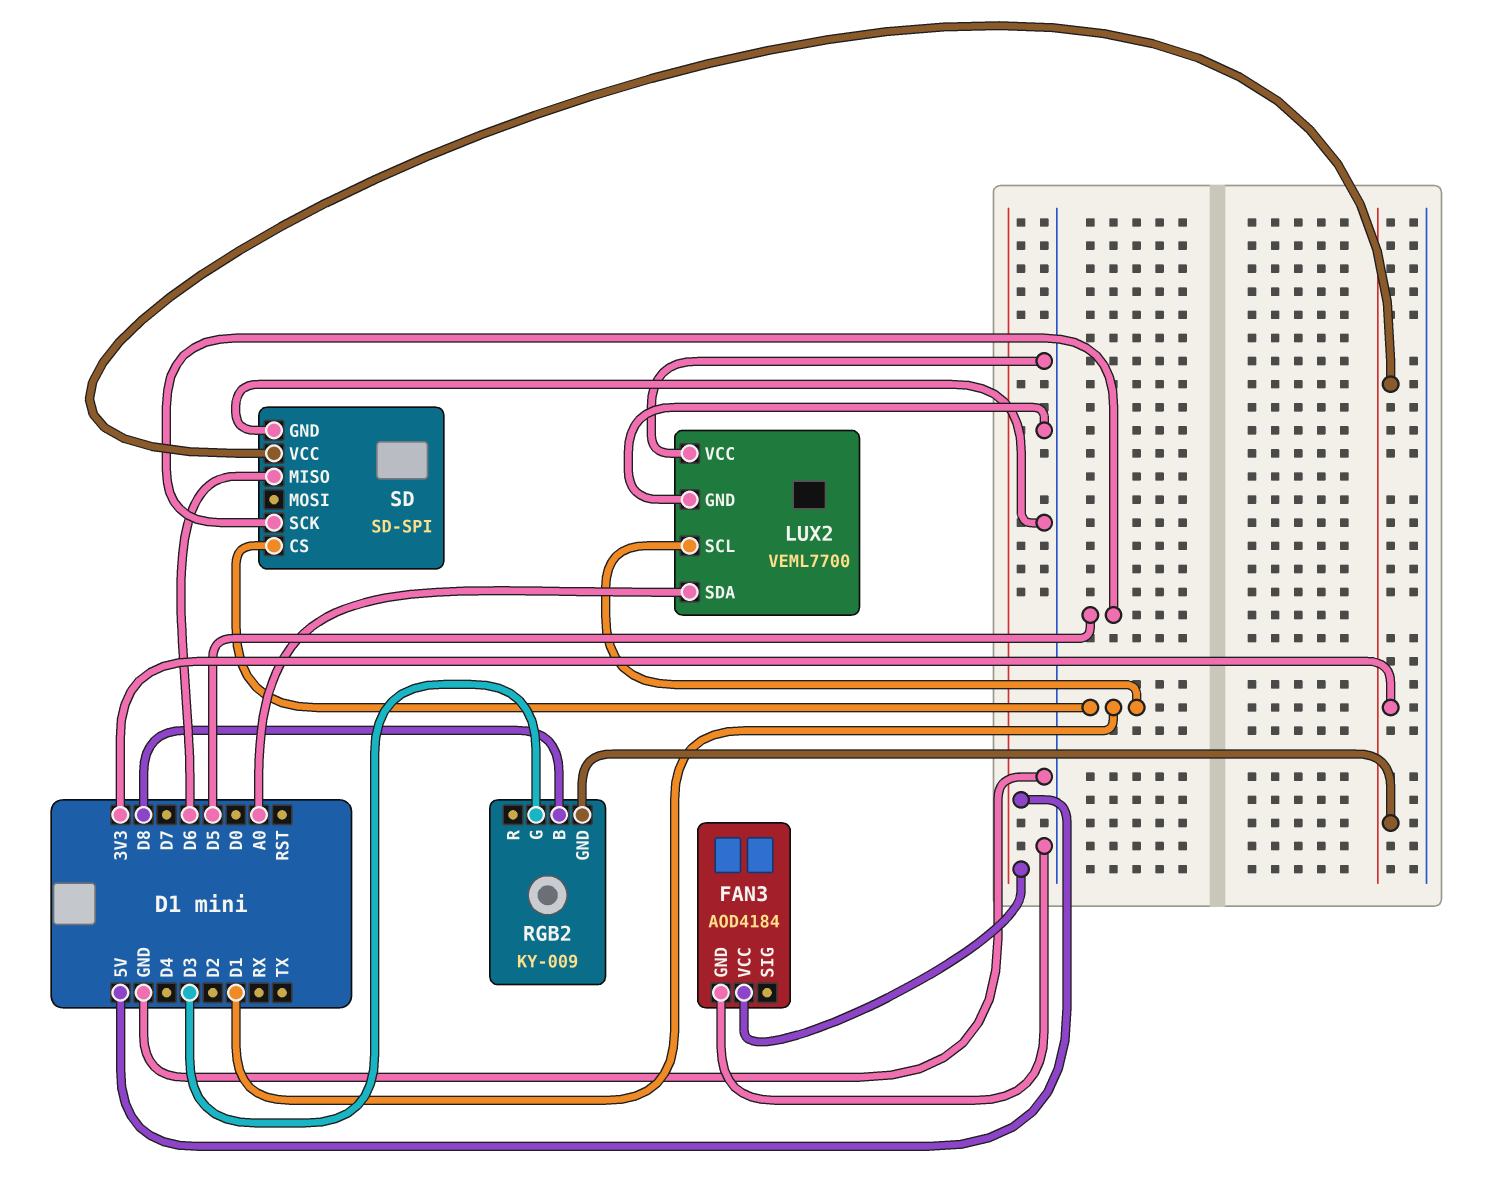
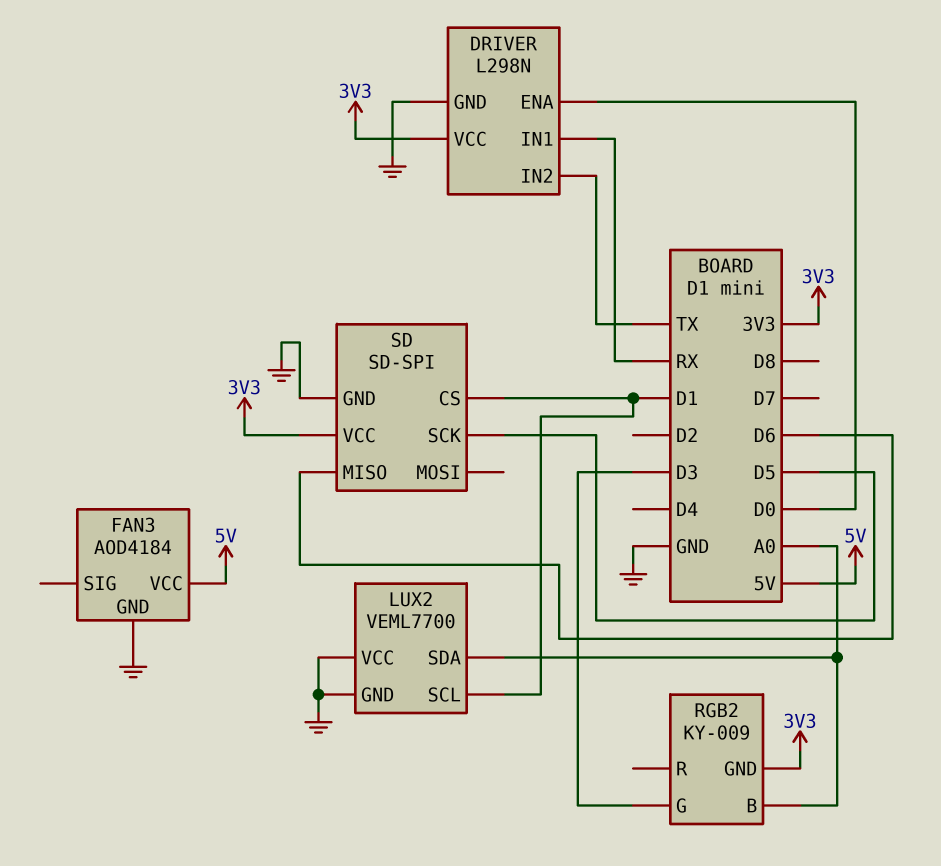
DRIVER: none -> L298N
DRIVER pin ENA: none -> D0
DRIVER pin GND: none -> GND
DRIVER pin IN1: none -> RX
DRIVER pin IN2: none -> TX
DRIVER pin VCC: none -> 3V3
RGB2 pin B: D8 -> A0

